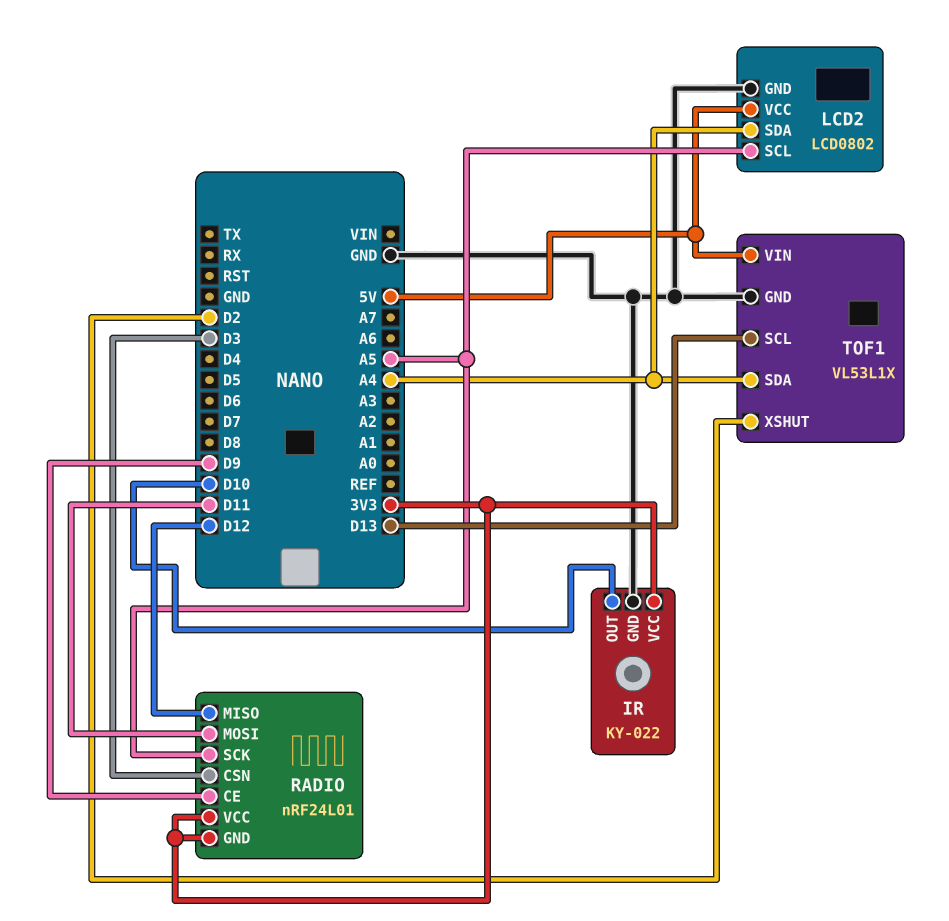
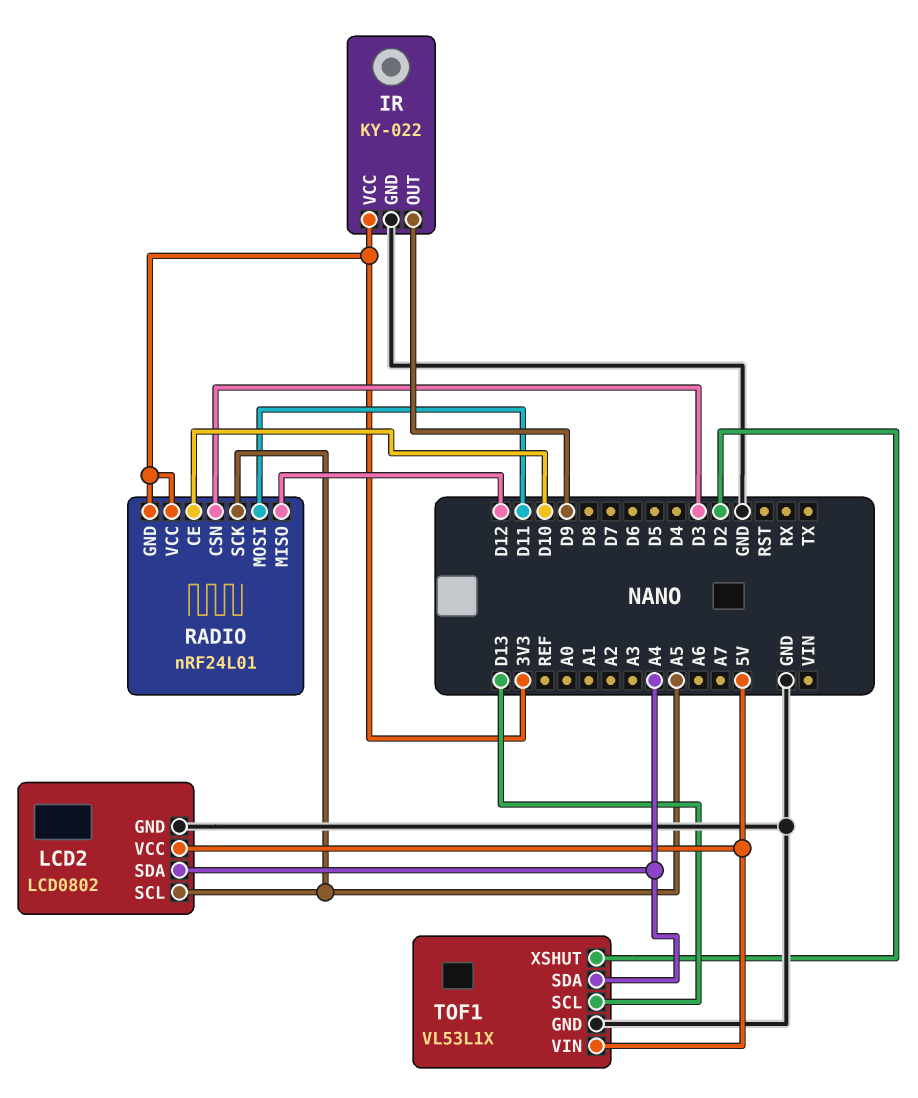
IR pin OUT: D10 -> D9
RADIO pin CE: D9 -> D10

